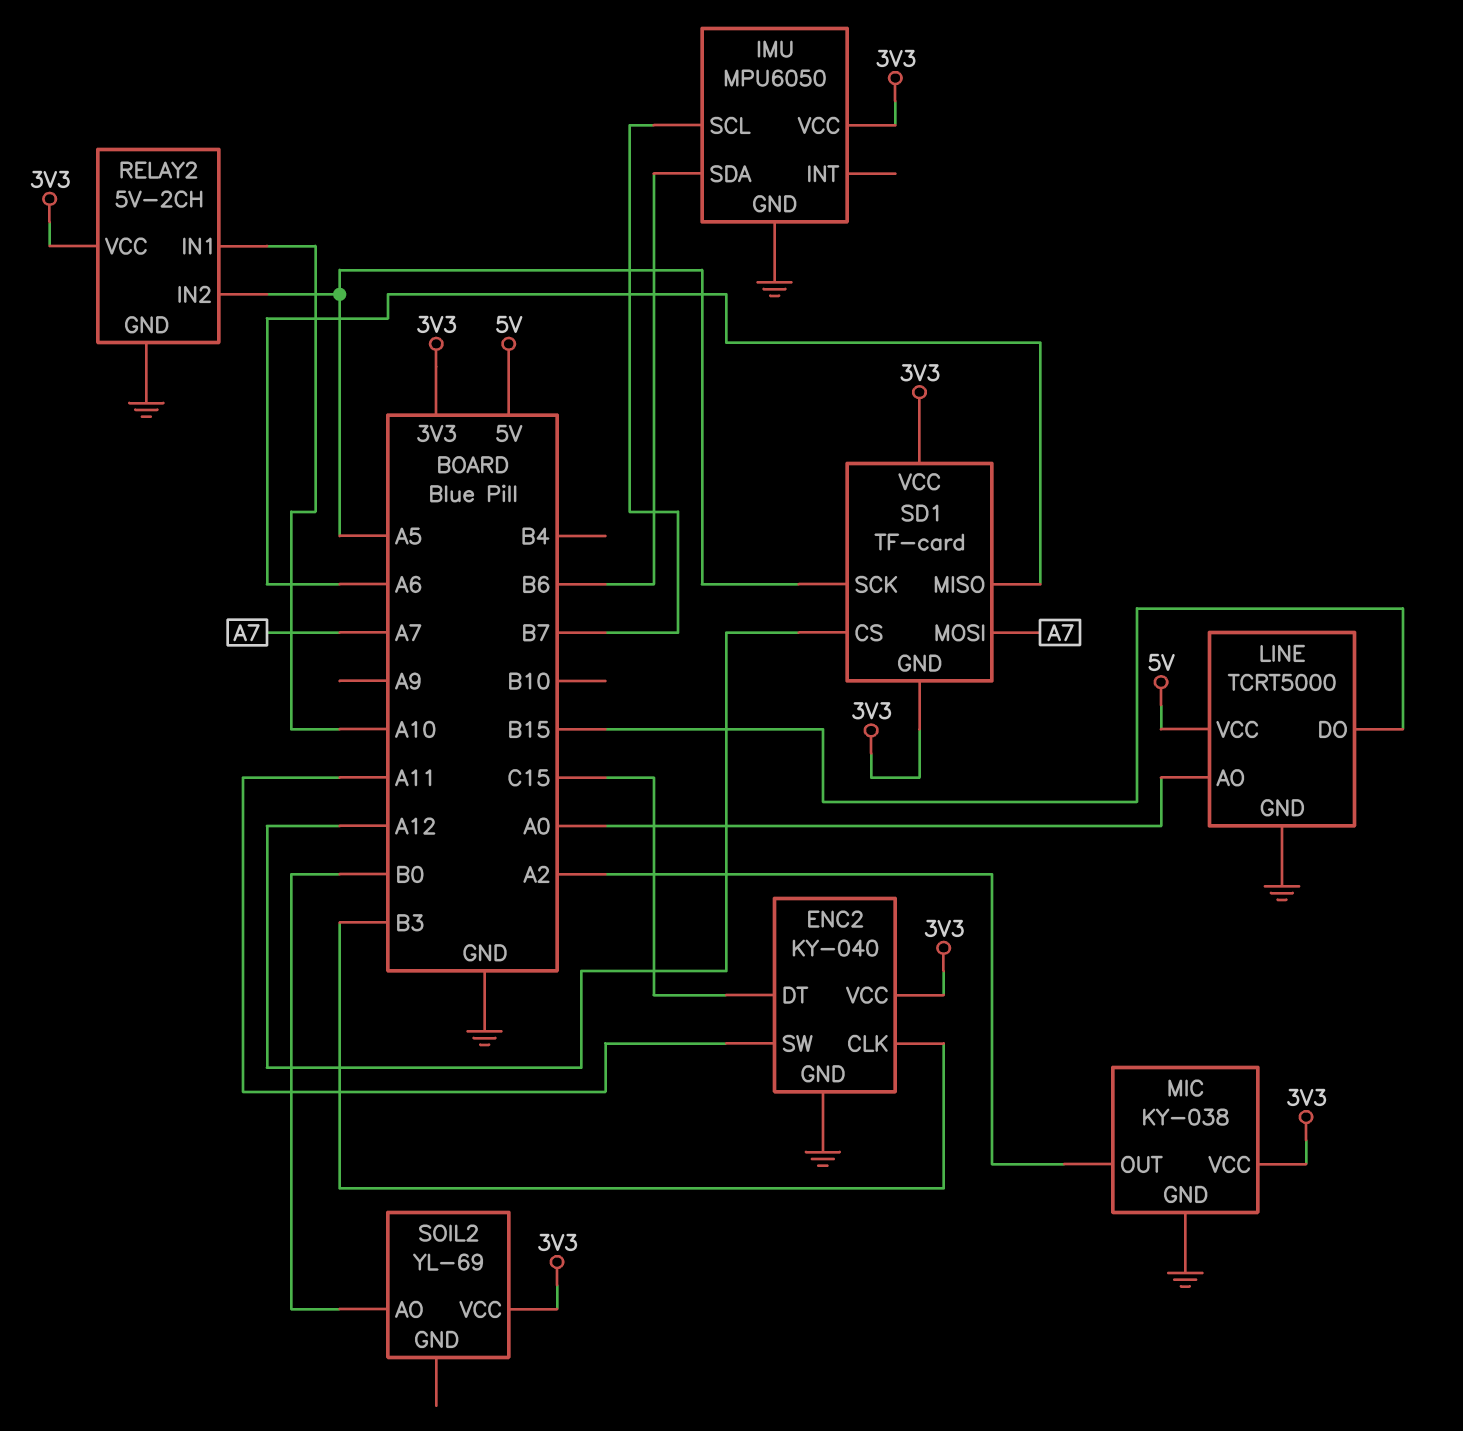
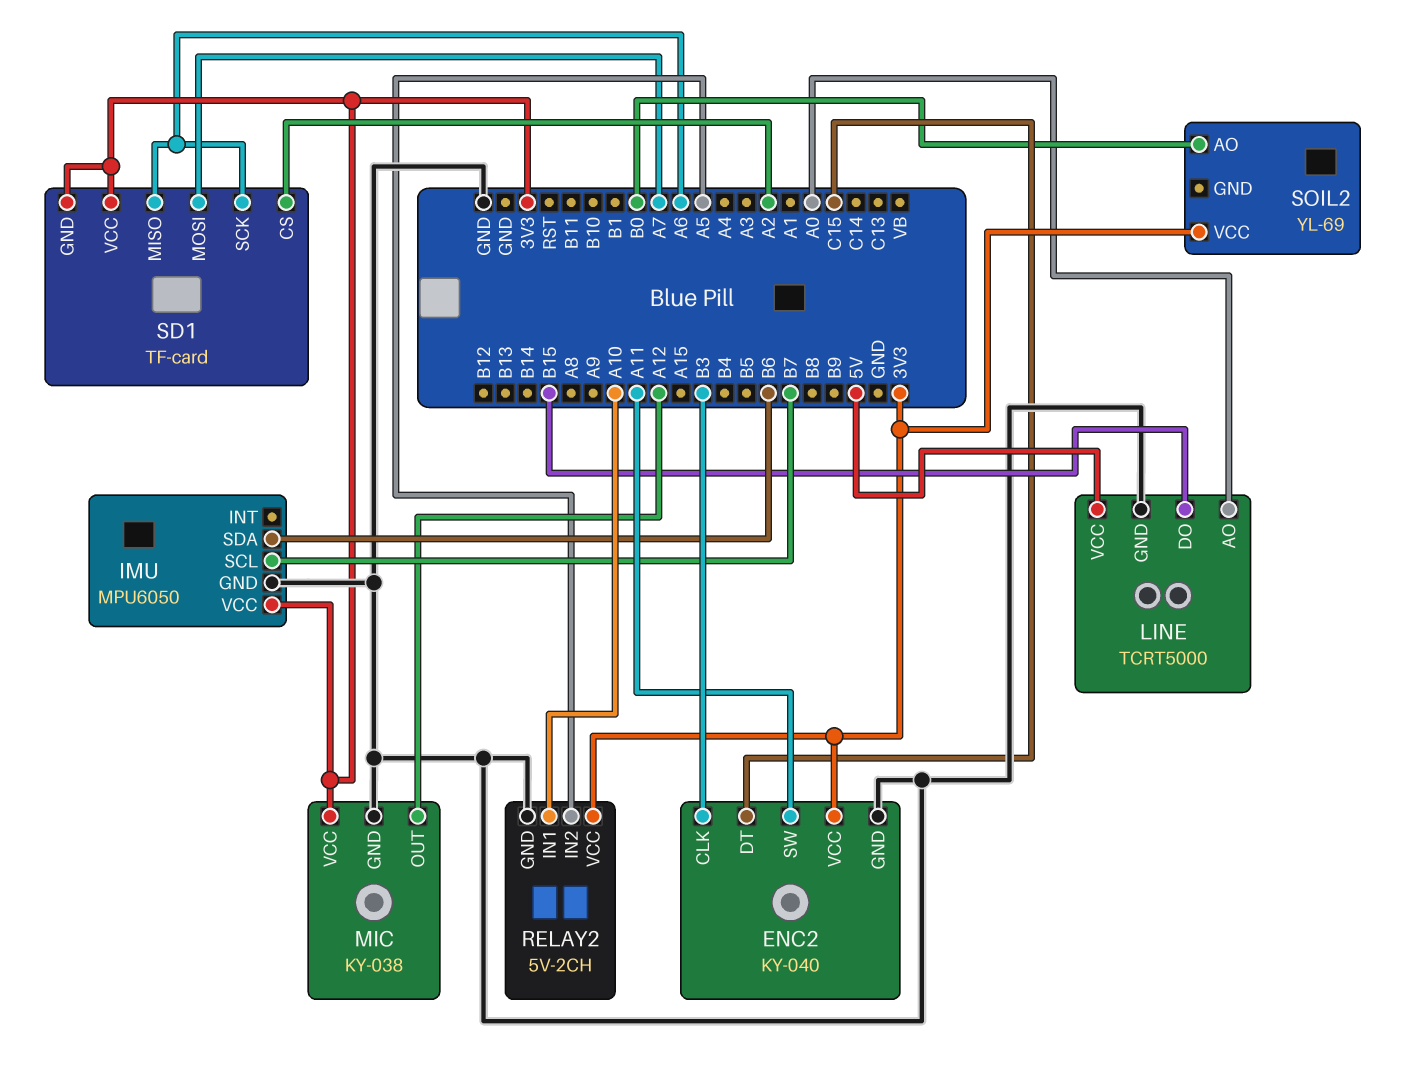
MIC pin OUT: A2 -> A12
SD1 pin CS: A12 -> A2
SD1 pin SCK: A5 -> A6

